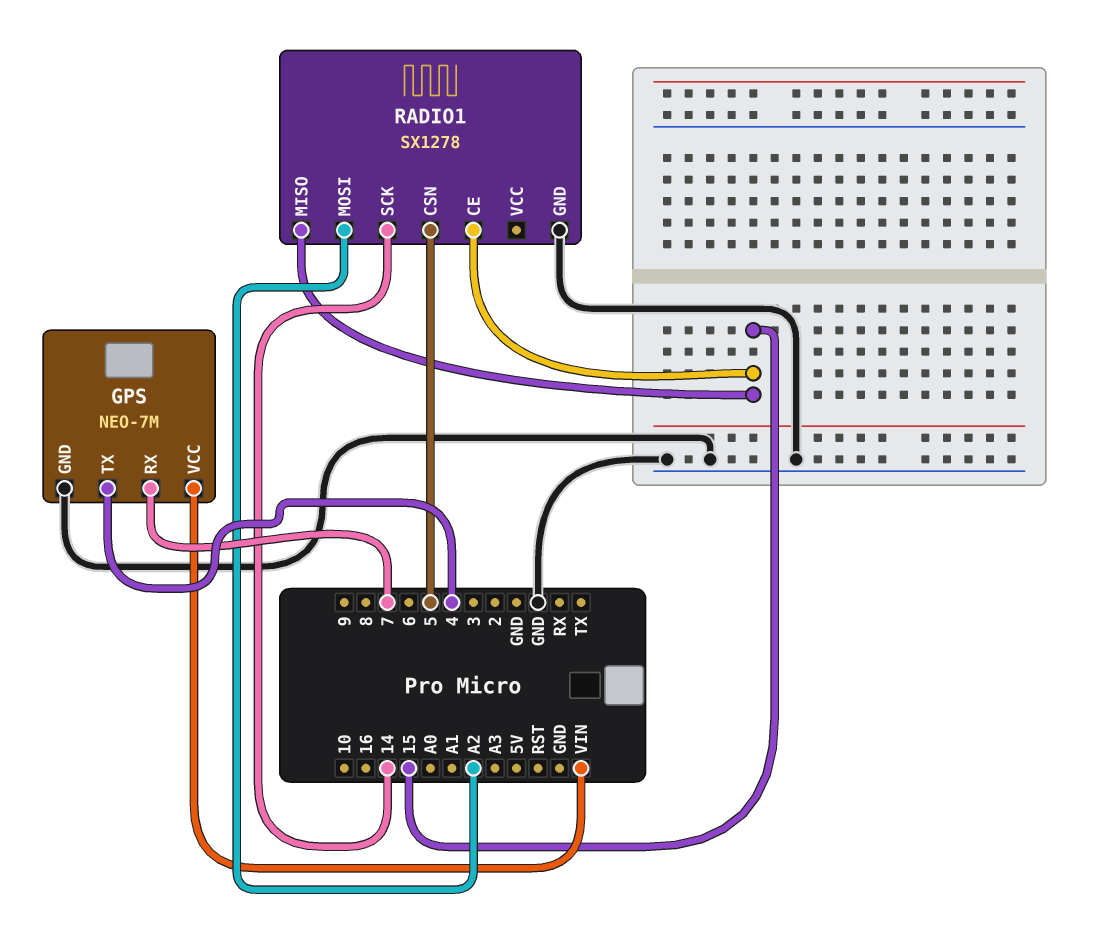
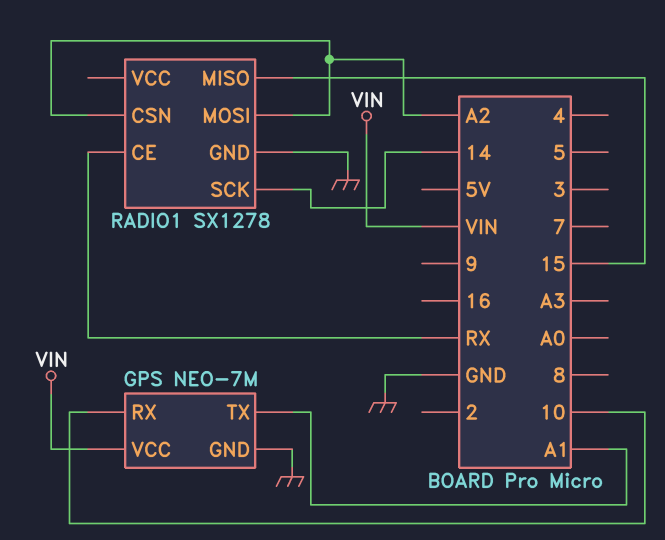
GPS pin RX: 7 -> 10
GPS pin TX: 4 -> A1
RADIO1 pin CE: 15 -> RX
RADIO1 pin CSN: 5 -> A2

